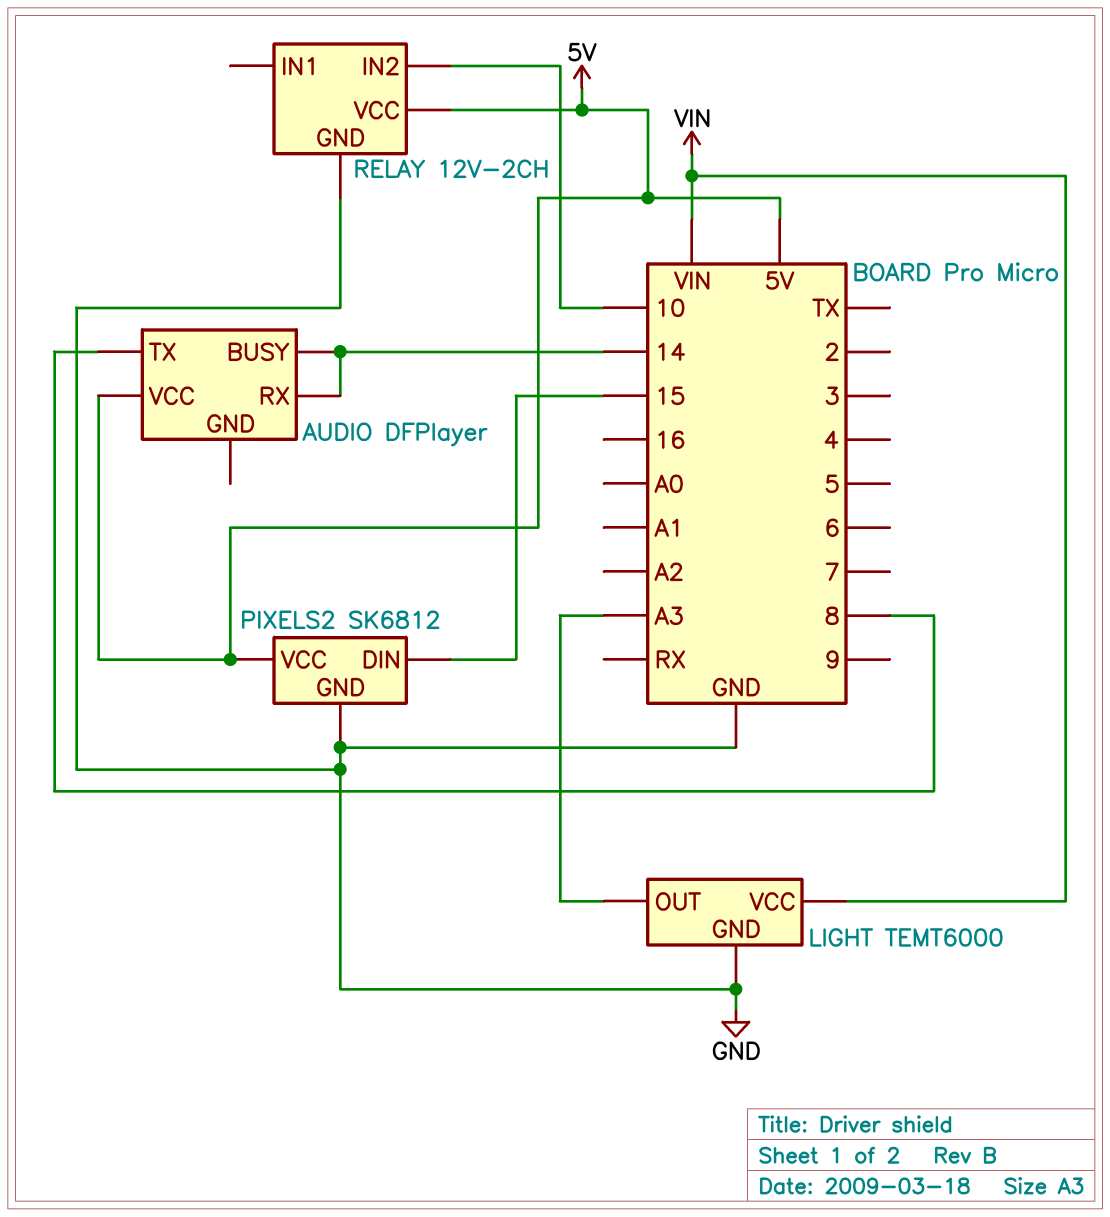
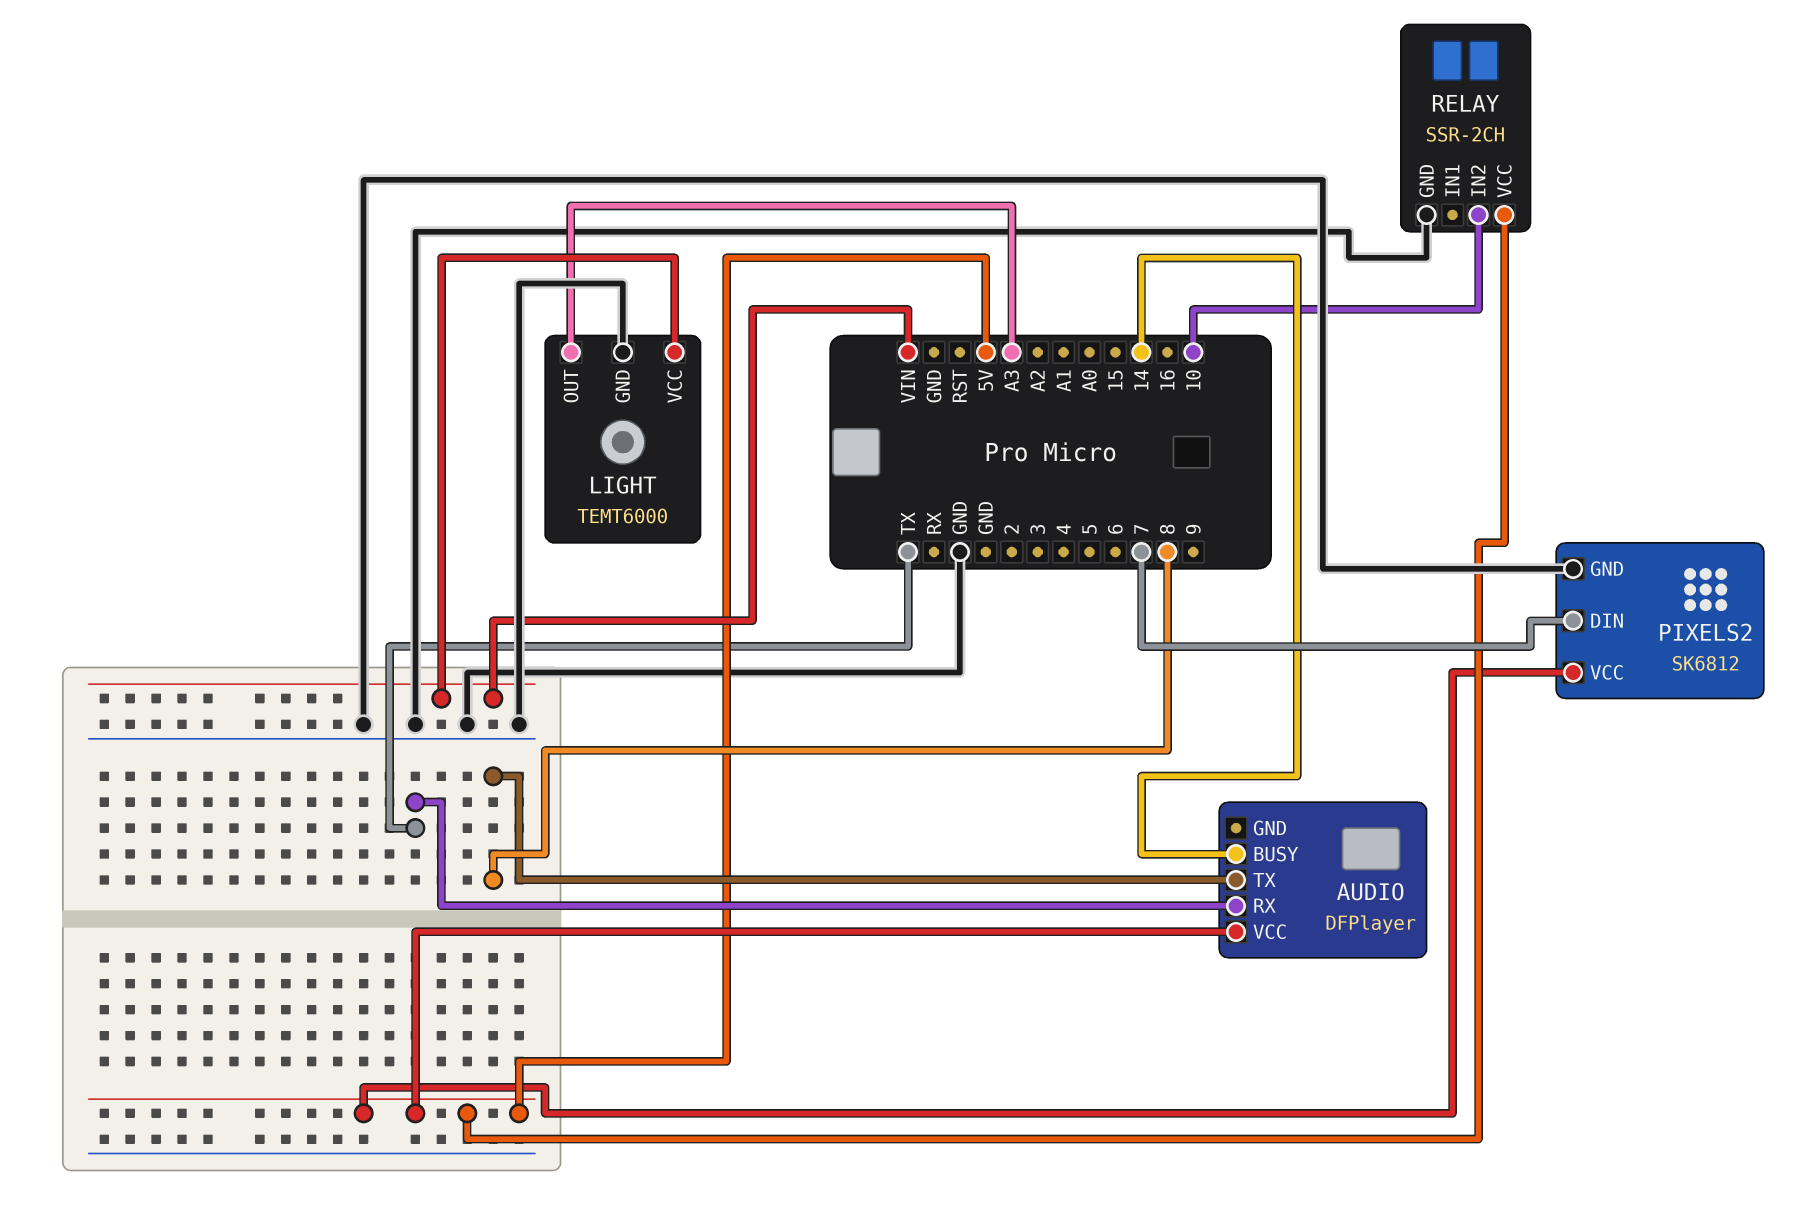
AUDIO pin RX: 14 -> TX
PIXELS2 pin DIN: 15 -> 7
RELAY: 12V-2CH -> SSR-2CH

